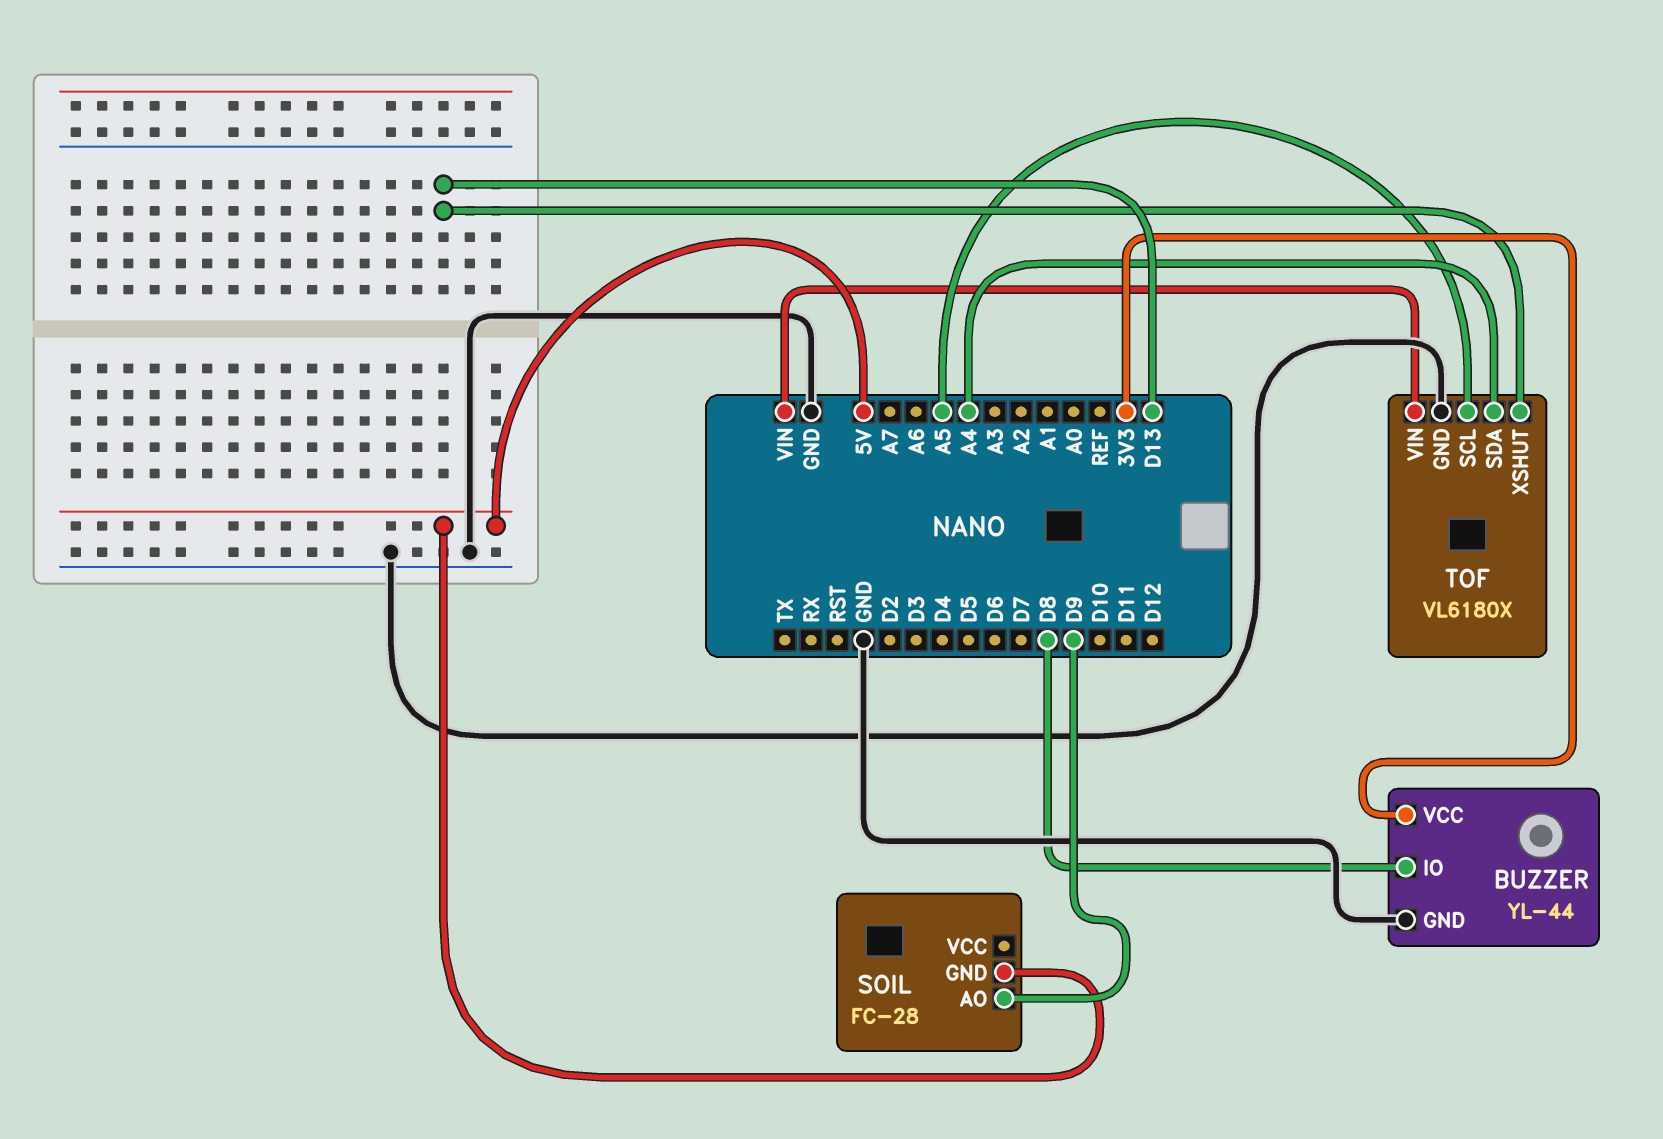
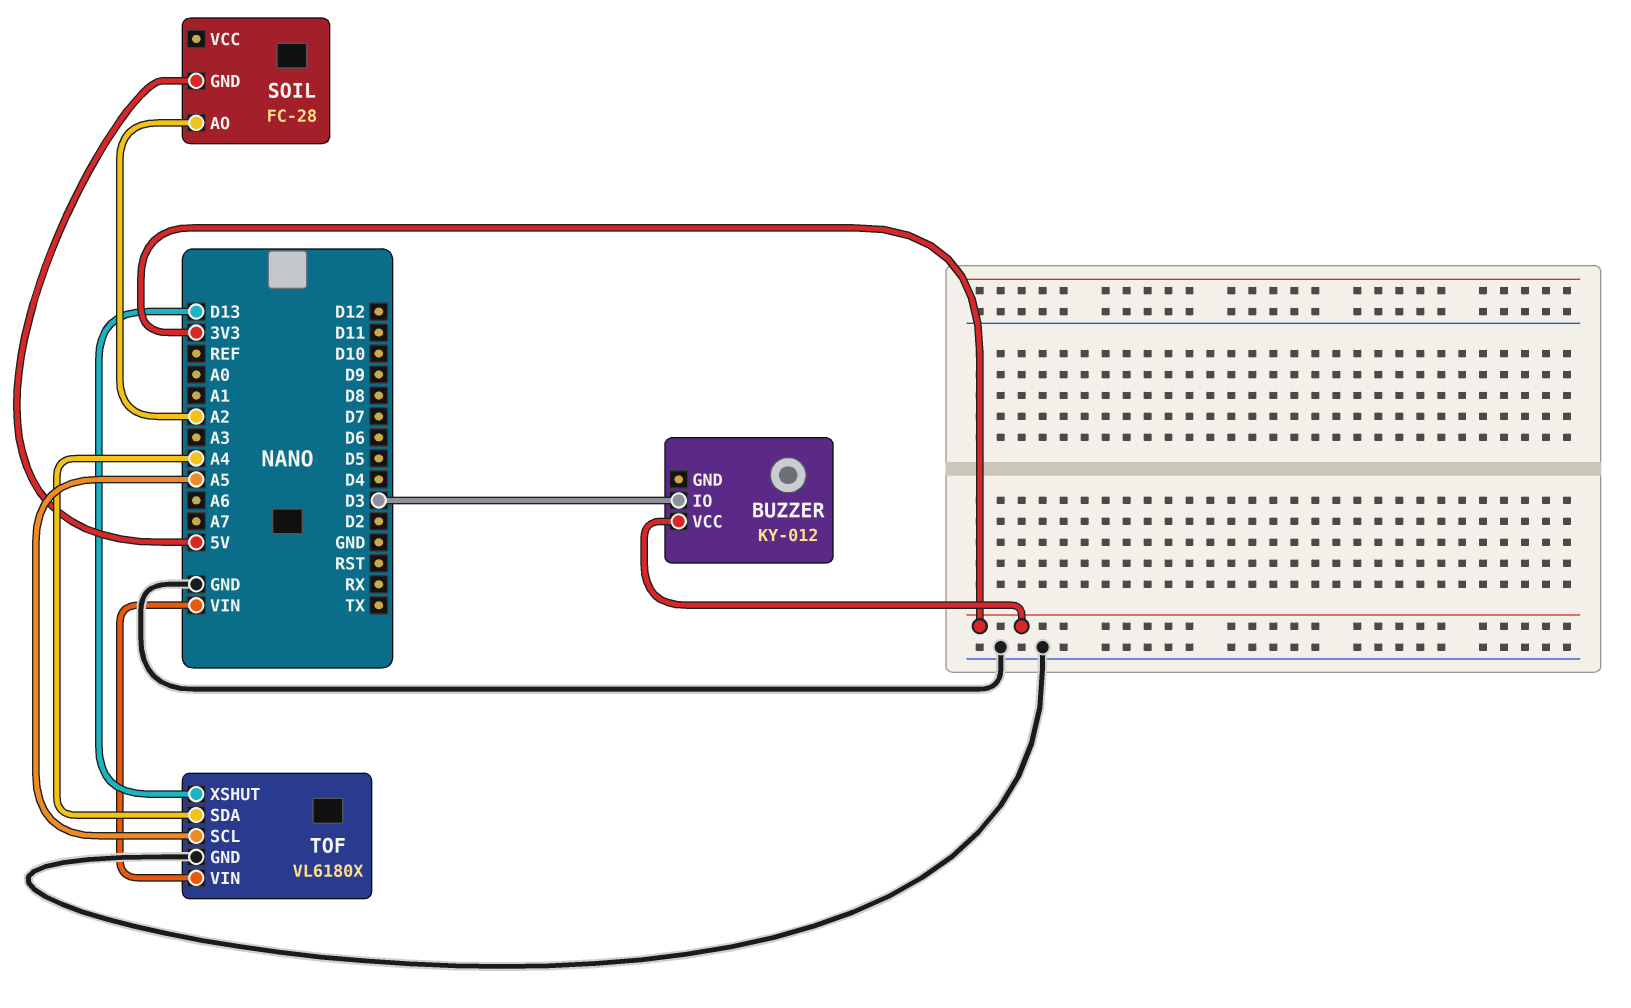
BUZZER: YL-44 -> KY-012
BUZZER pin GND: GND -> none
BUZZER pin IO: D8 -> D3
SOIL pin AO: D9 -> A2

